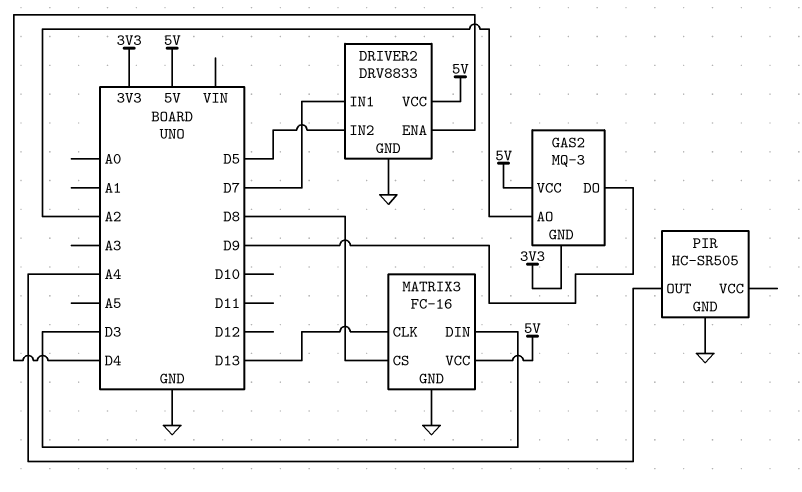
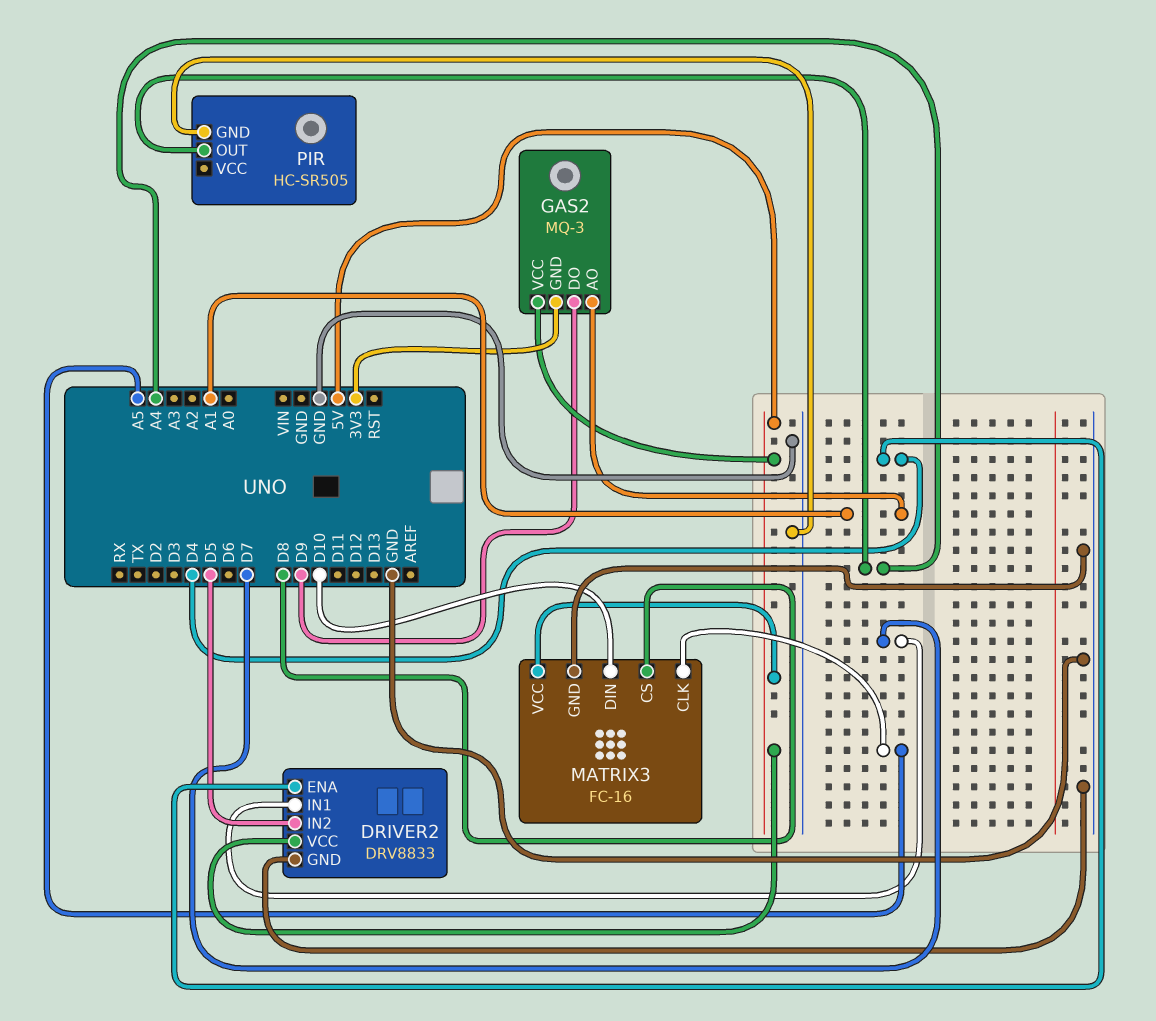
GAS2 pin AO: A2 -> A1
MATRIX3 pin CLK: D13 -> A5
MATRIX3 pin DIN: D3 -> D10

